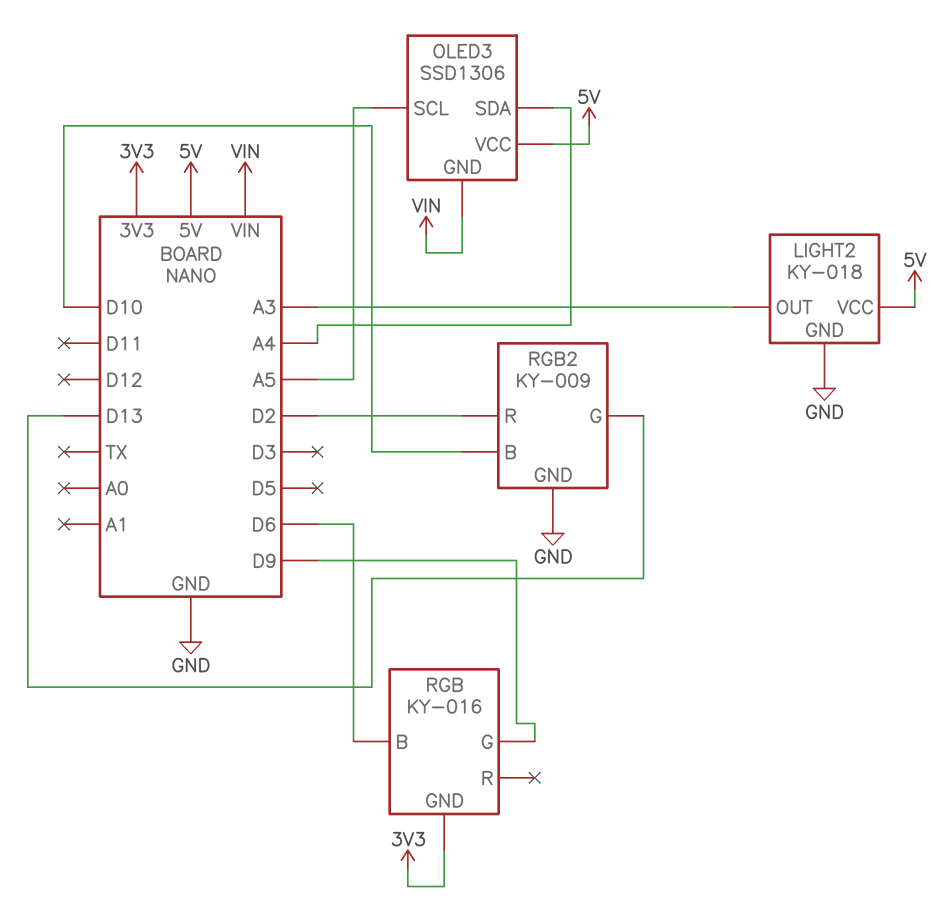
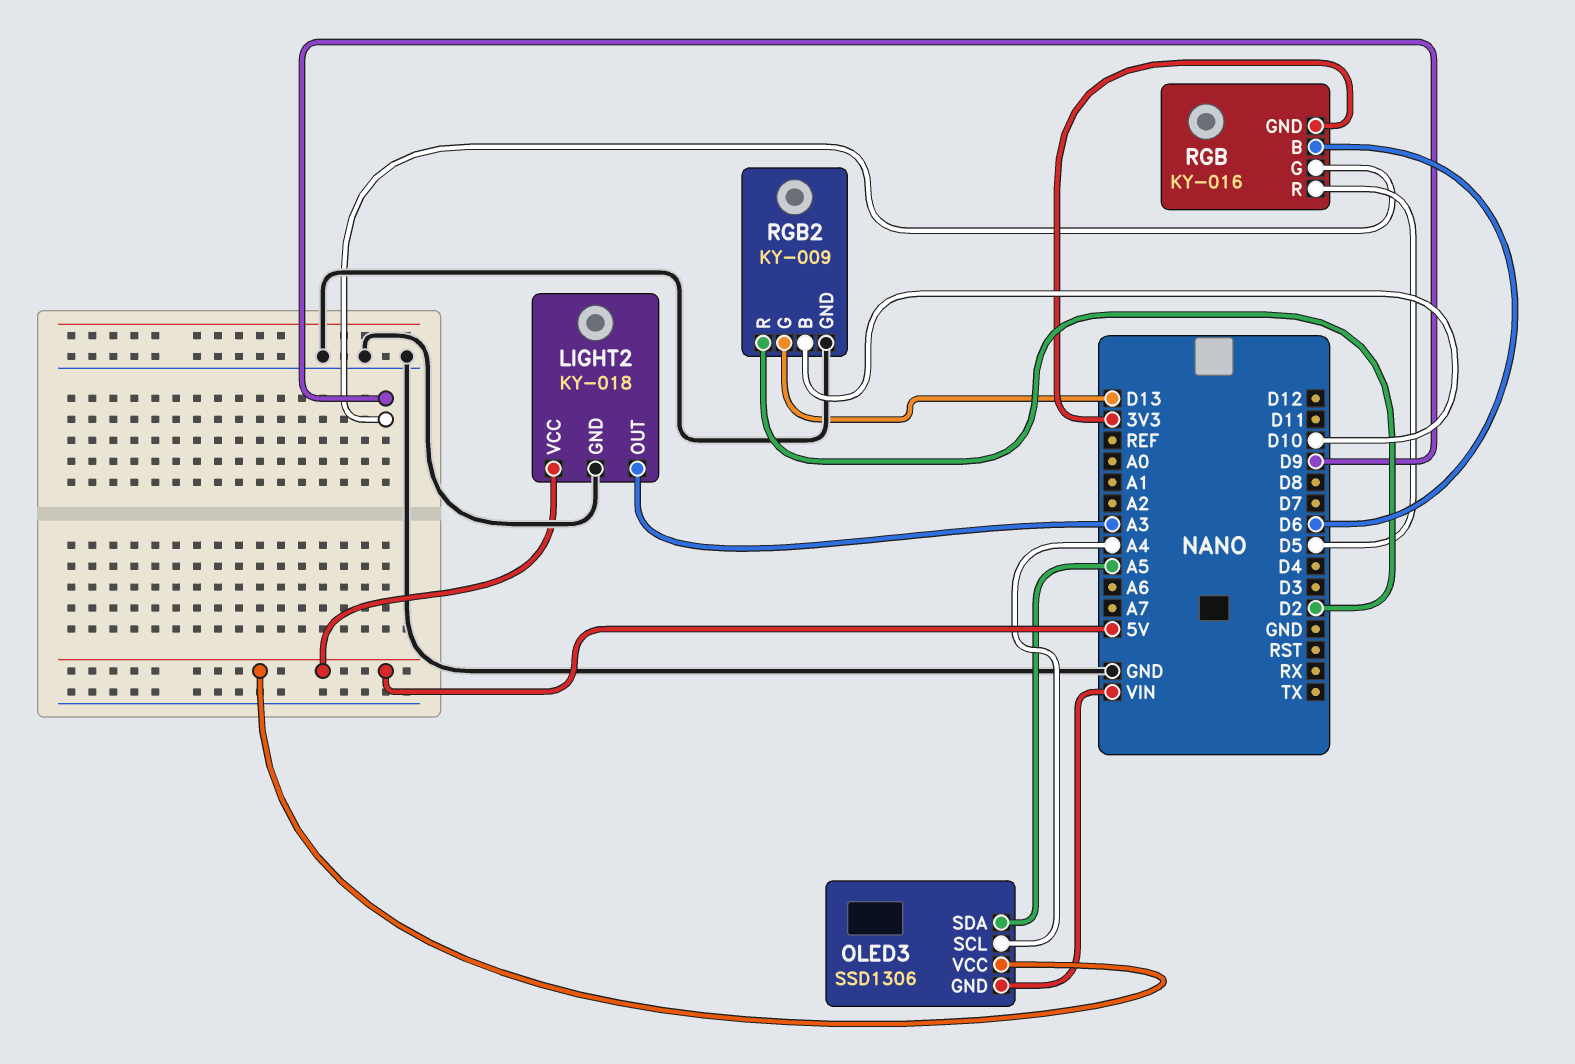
OLED3 pin SCL: A5 -> A4
OLED3 pin SDA: A4 -> A5
RGB pin R: none -> D5

